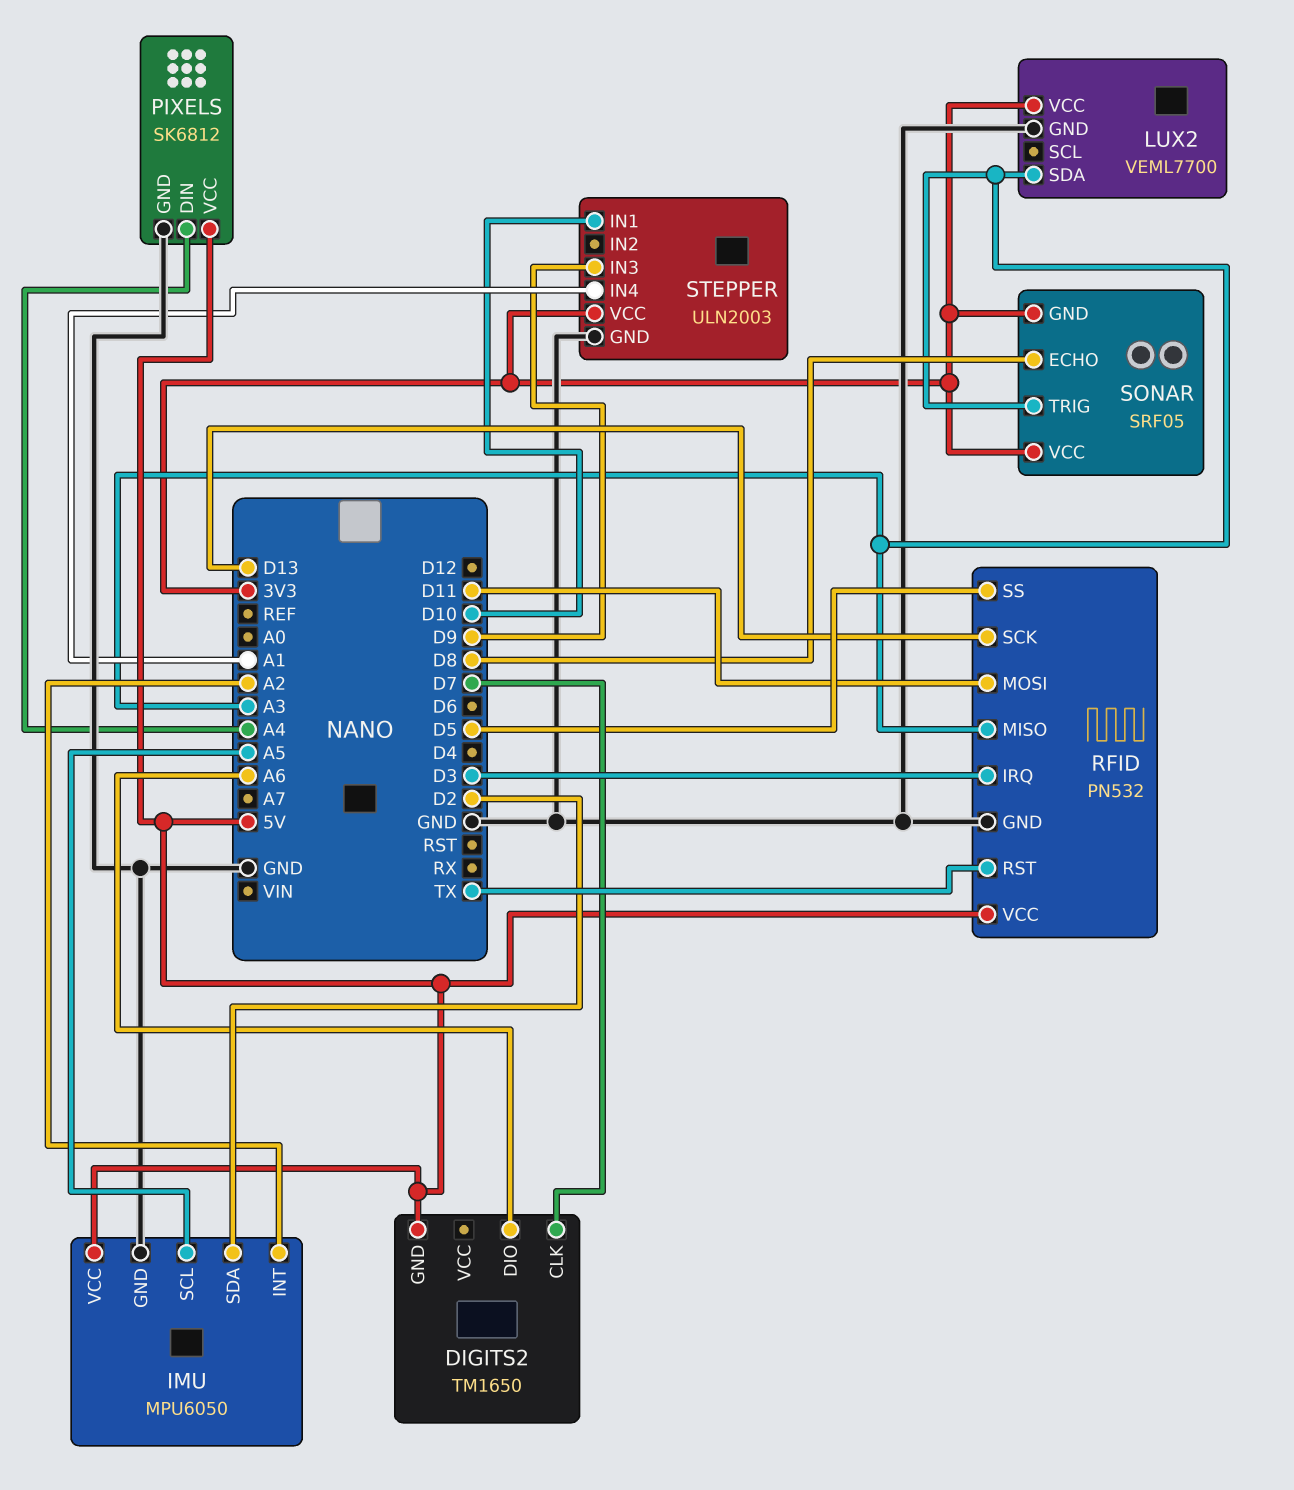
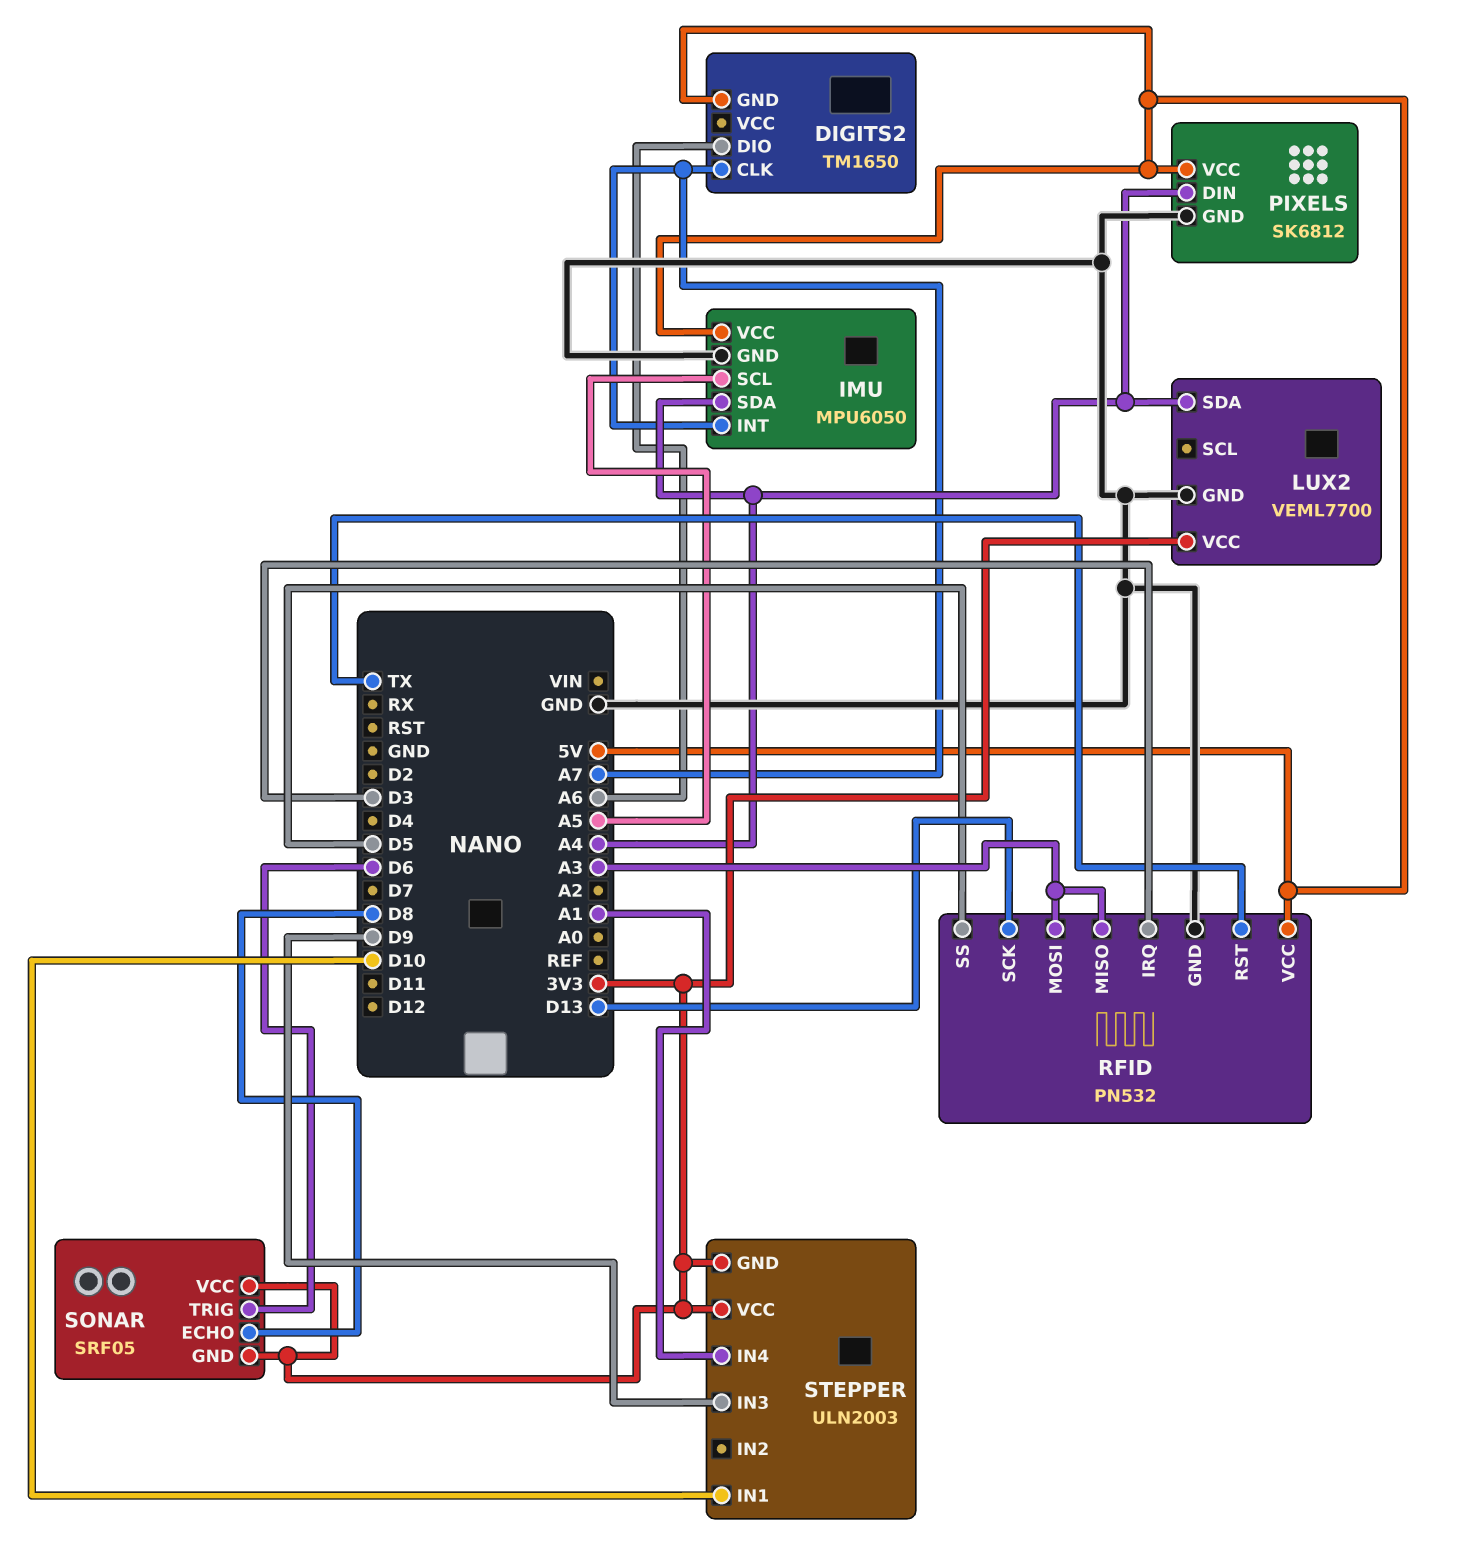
DIGITS2 pin CLK: D7 -> A7
IMU pin INT: A2 -> A7
IMU pin SDA: D2 -> A4
LUX2 pin SDA: A3 -> A4
RFID pin MOSI: D11 -> A3
SONAR pin TRIG: A3 -> D6
STEPPER pin GND: GND -> 3V3

